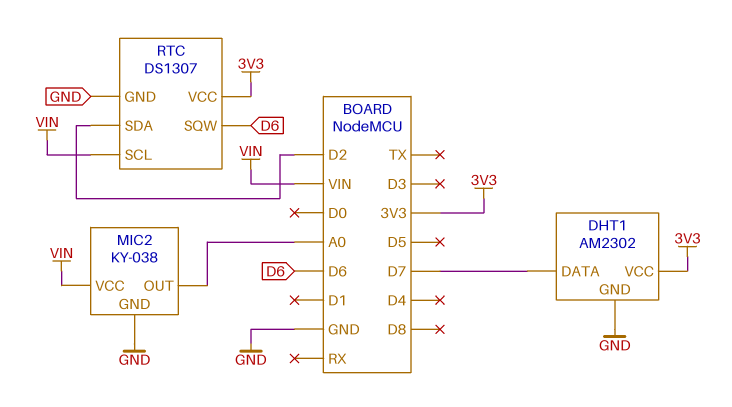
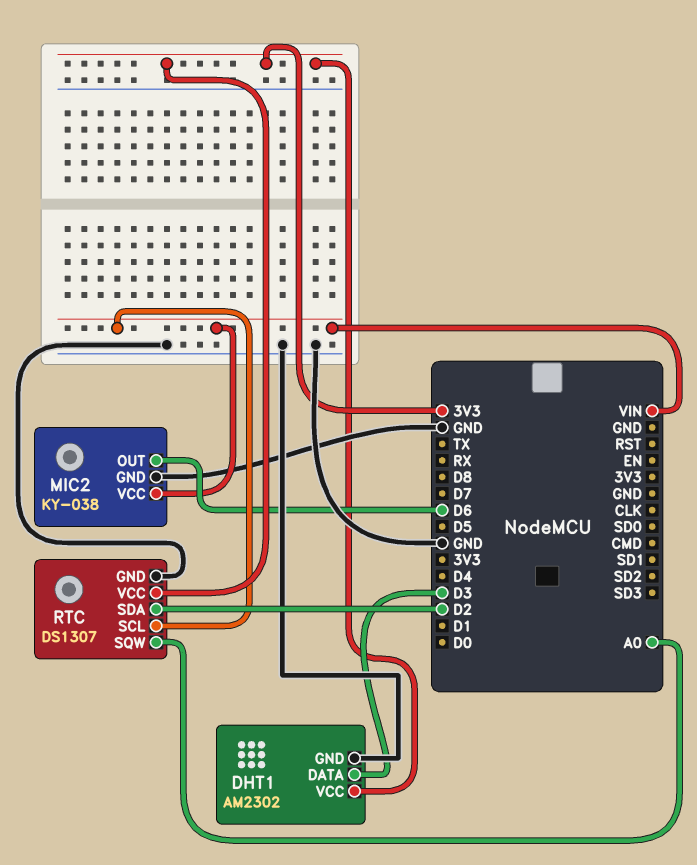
DHT1 pin DATA: D7 -> D3
MIC2 pin OUT: A0 -> D6
RTC pin SQW: D6 -> A0

